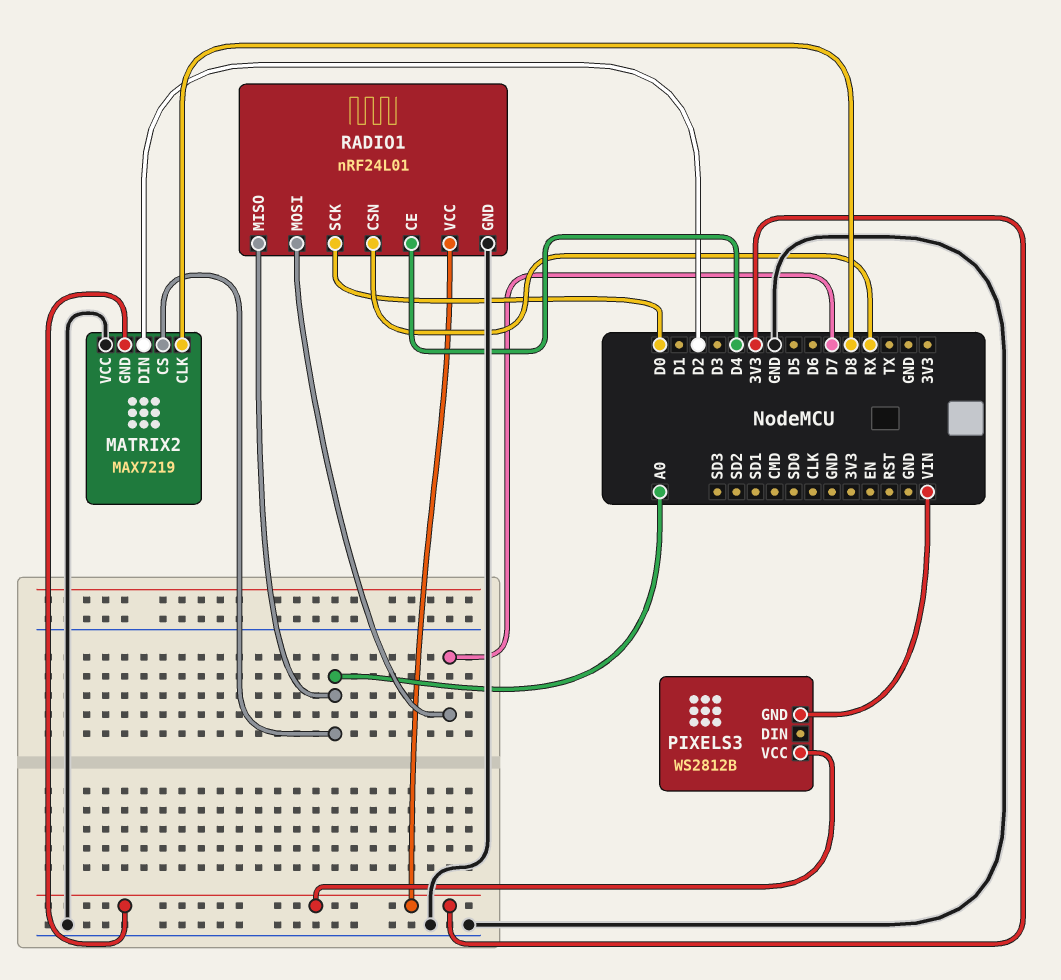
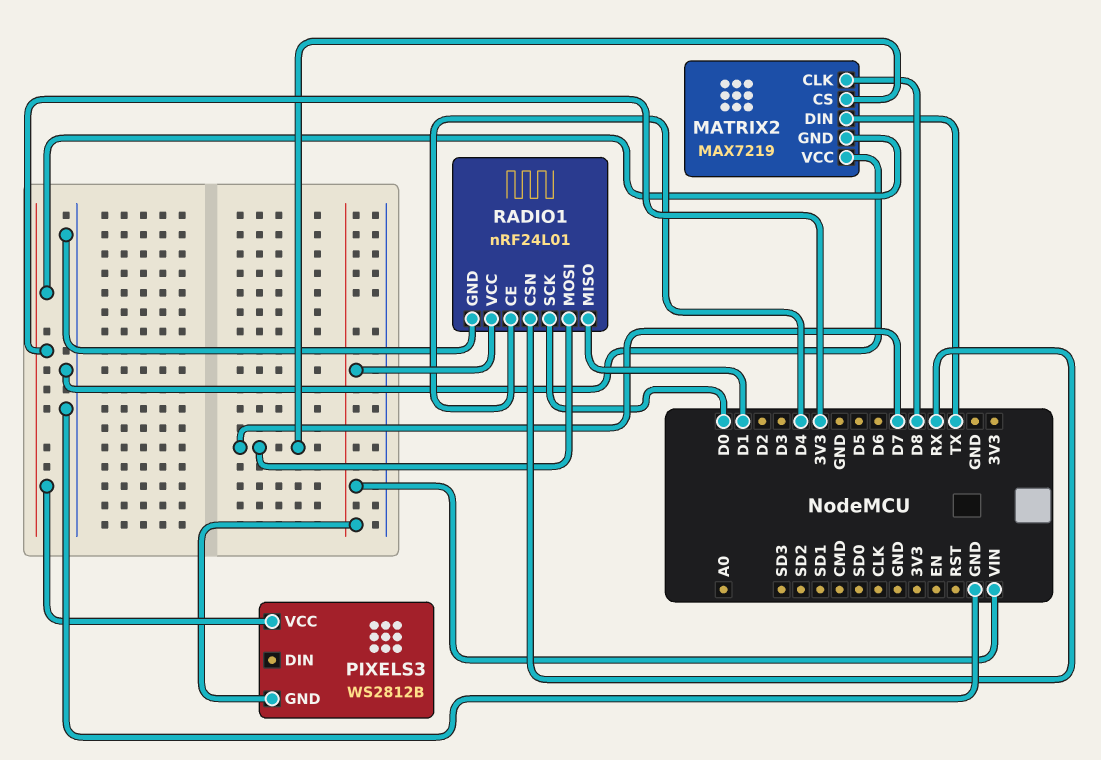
MATRIX2 pin CS: A0 -> D7
MATRIX2 pin DIN: D2 -> TX
RADIO1 pin MISO: A0 -> D1
RADIO1 pin VCC: 3V3 -> VIN

